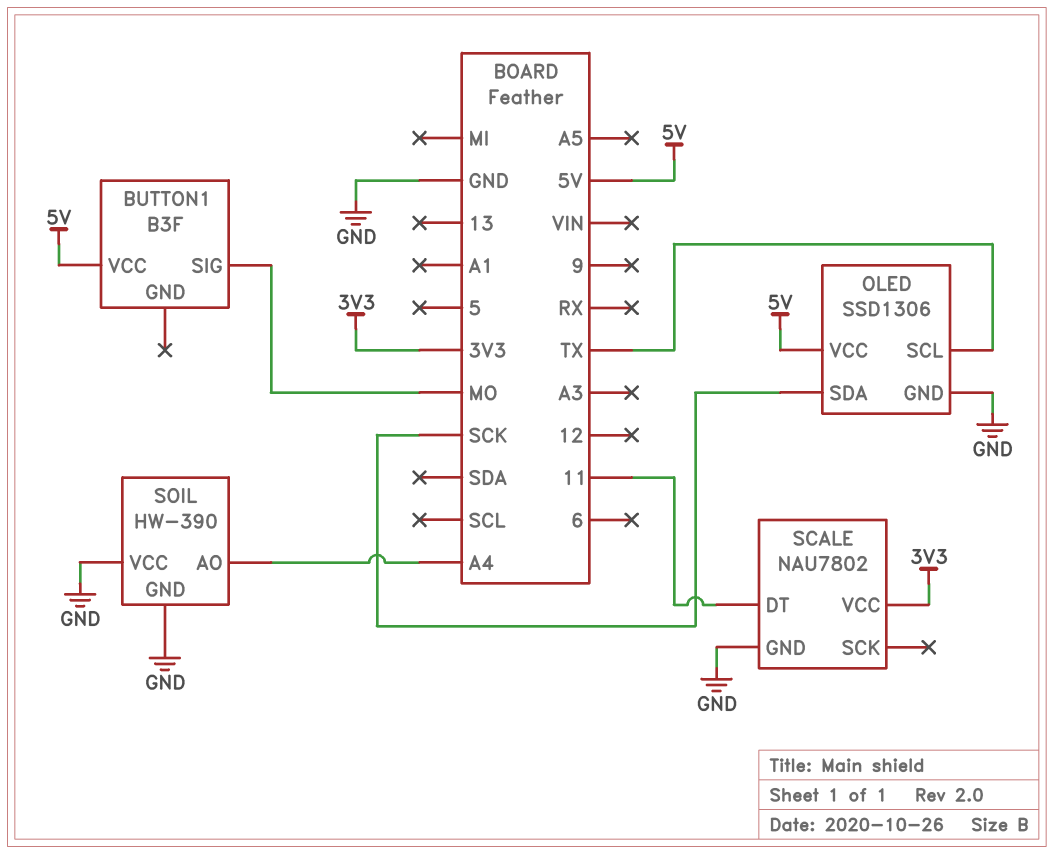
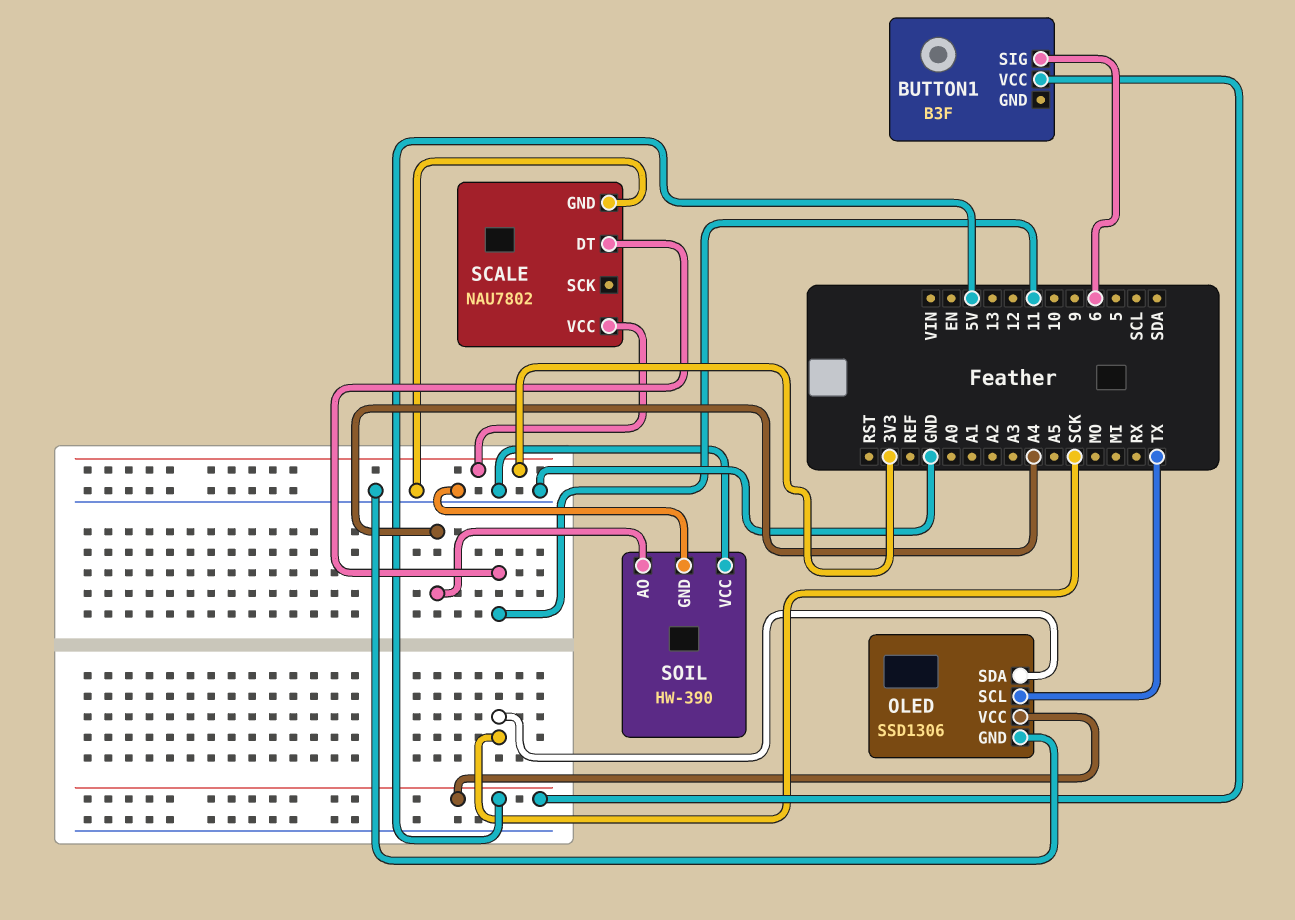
BUTTON1 pin SIG: MO -> 6

